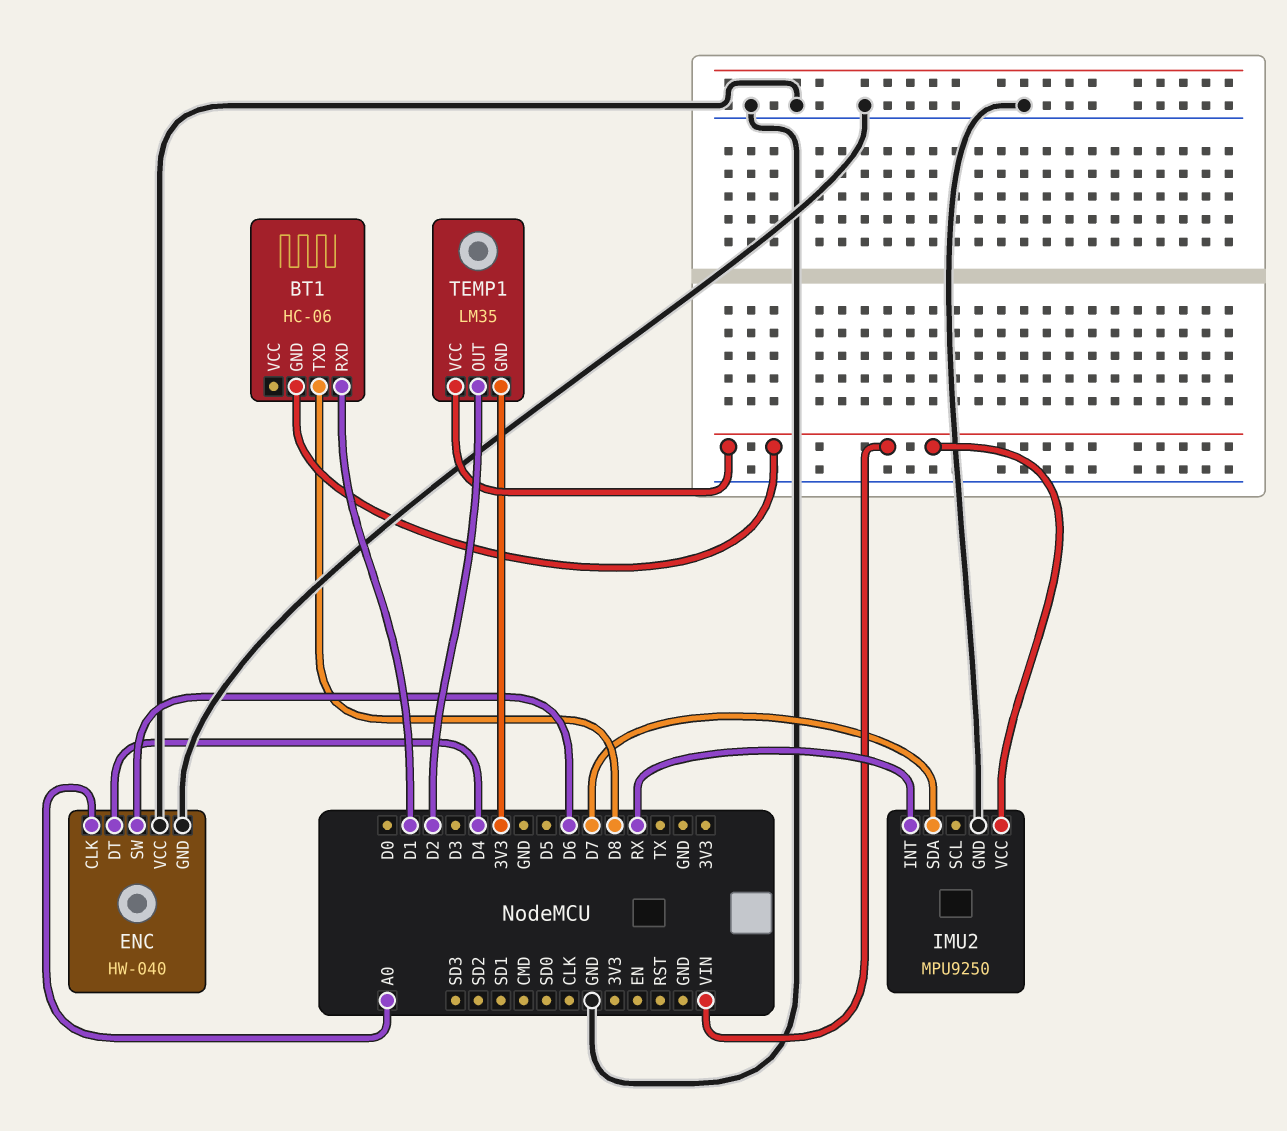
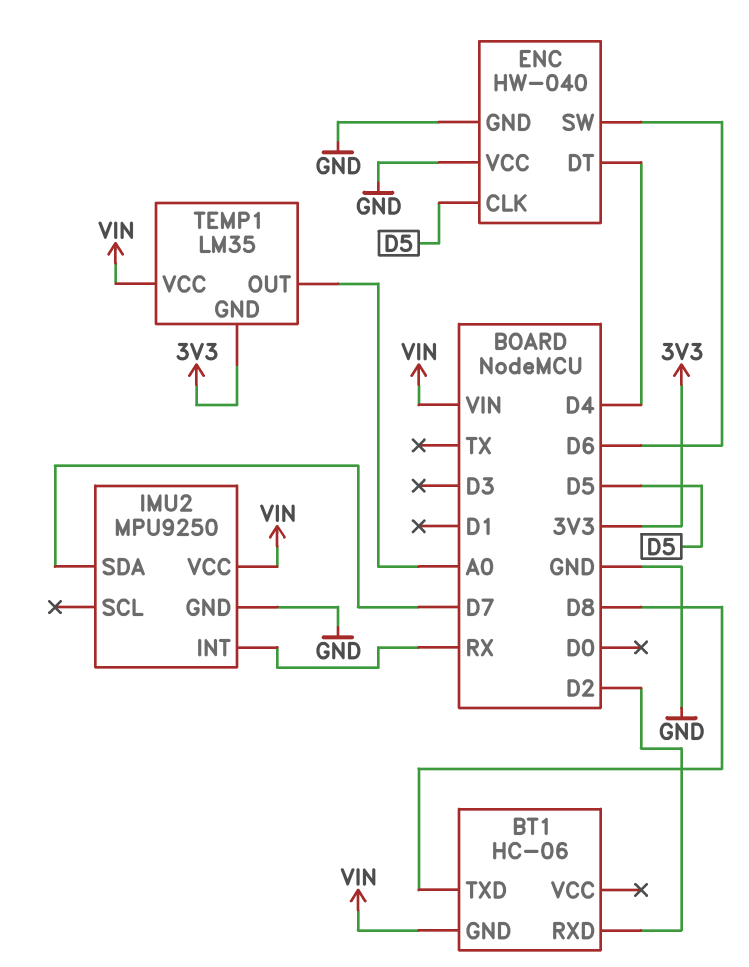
BT1 pin RXD: D1 -> D2
ENC pin CLK: A0 -> D5
TEMP1 pin OUT: D2 -> A0

